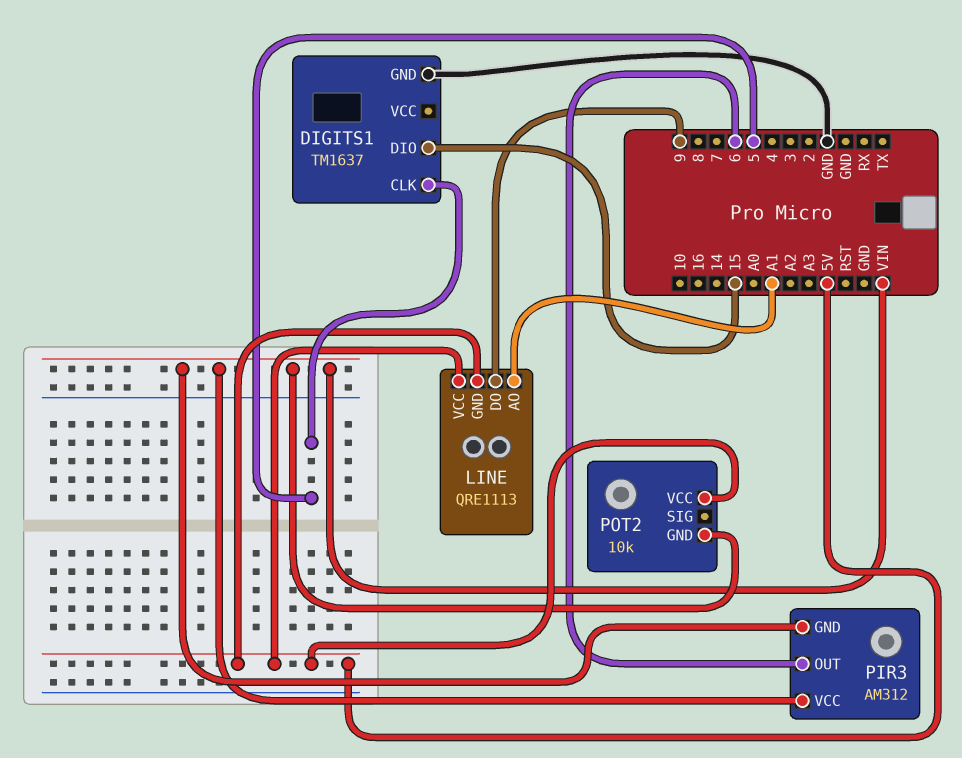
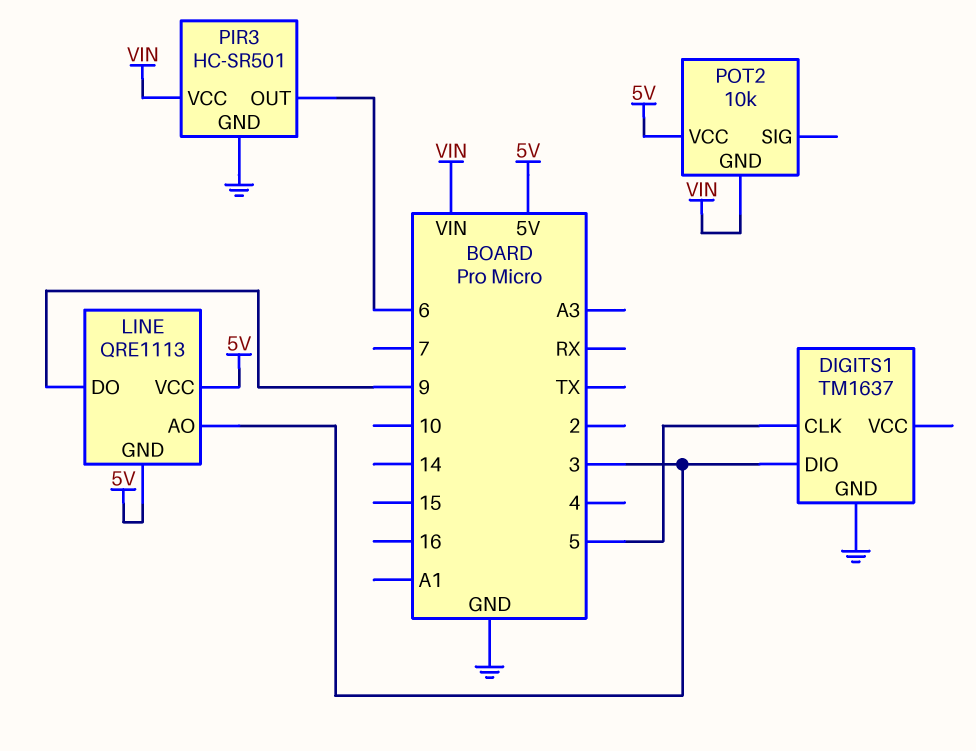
DIGITS1 pin DIO: 15 -> 3
LINE pin AO: A1 -> 3
PIR3: AM312 -> HC-SR501
PIR3 pin GND: VIN -> GND

